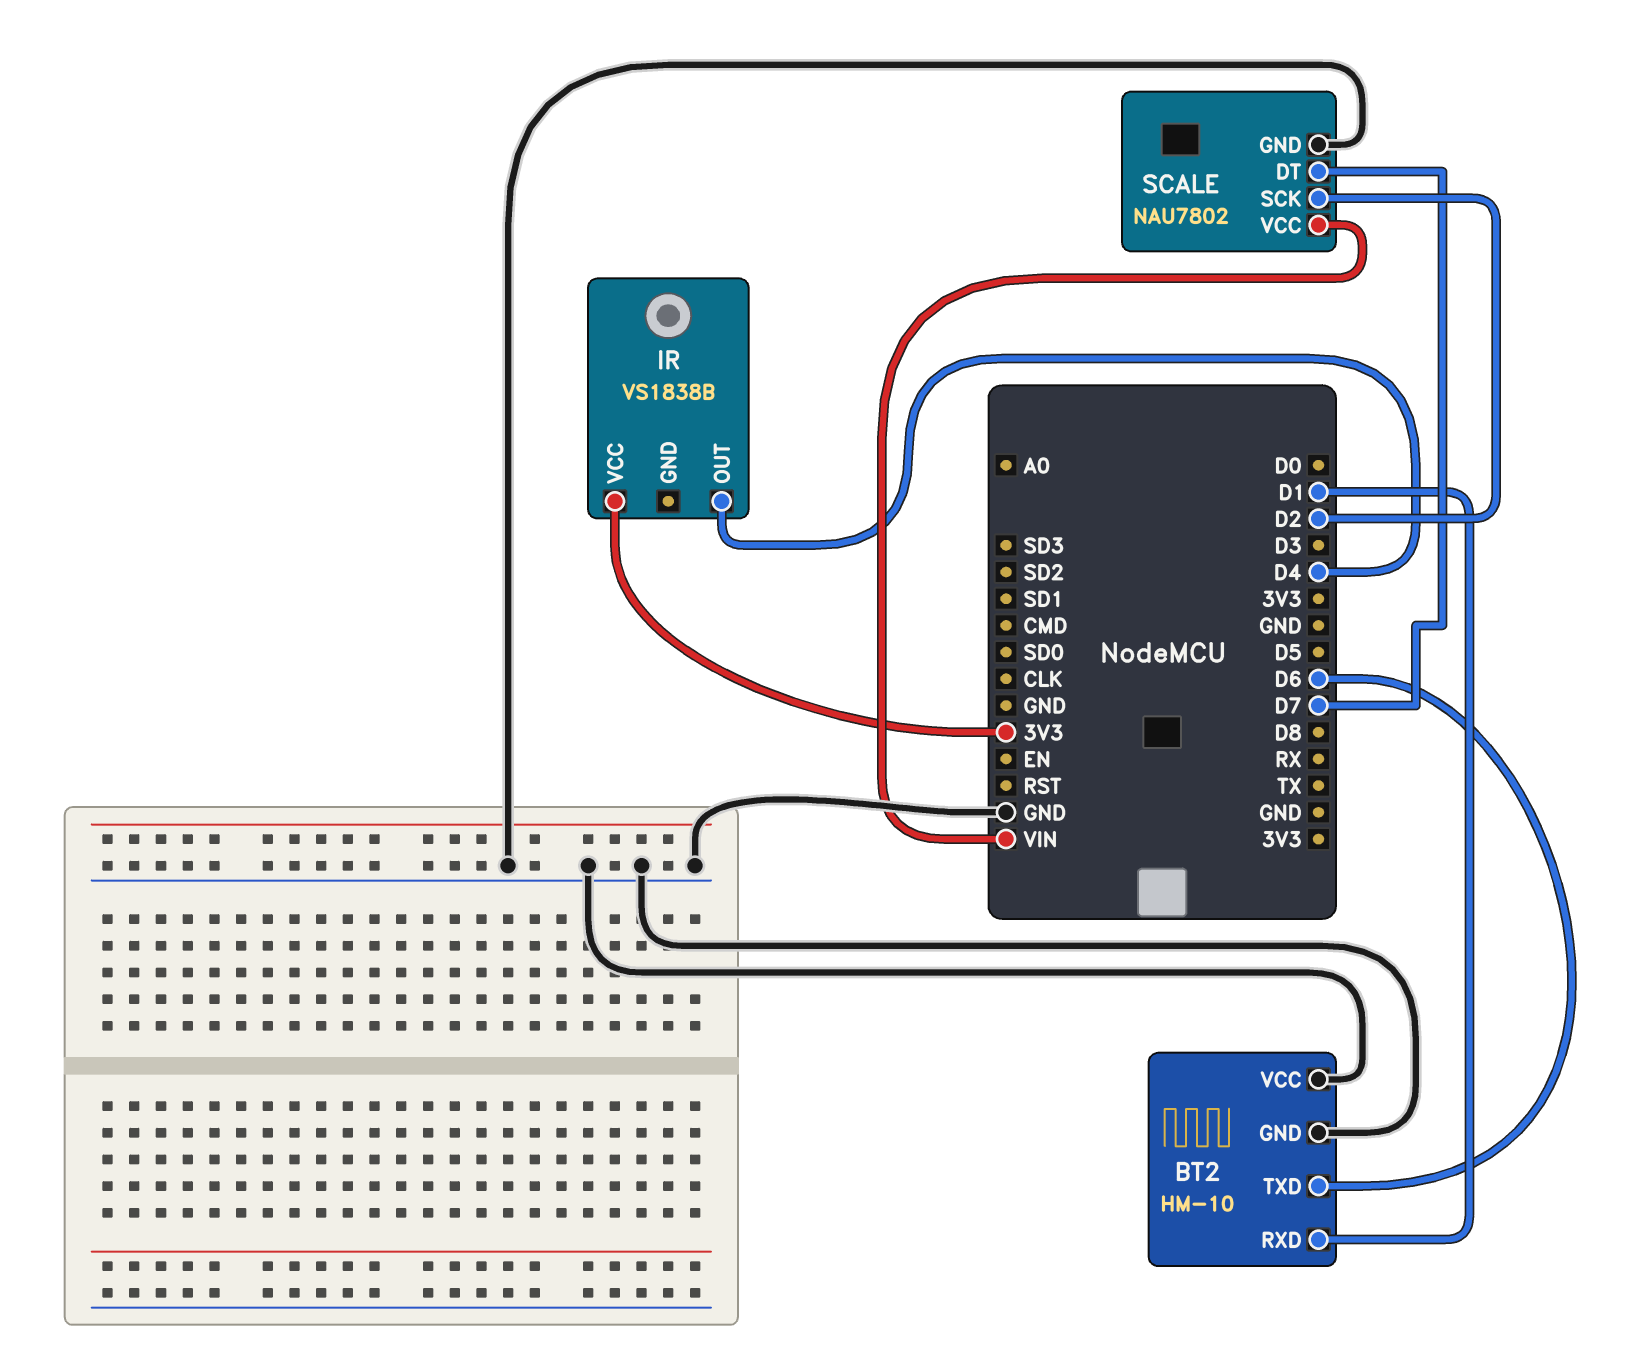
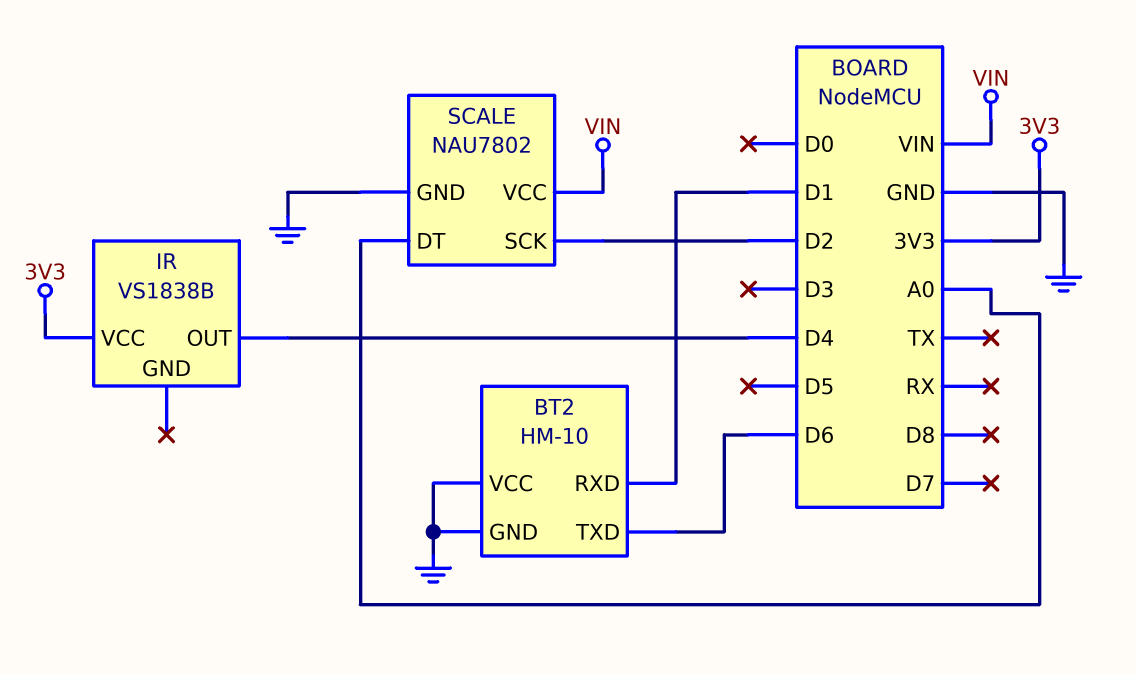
SCALE pin DT: D7 -> A0

